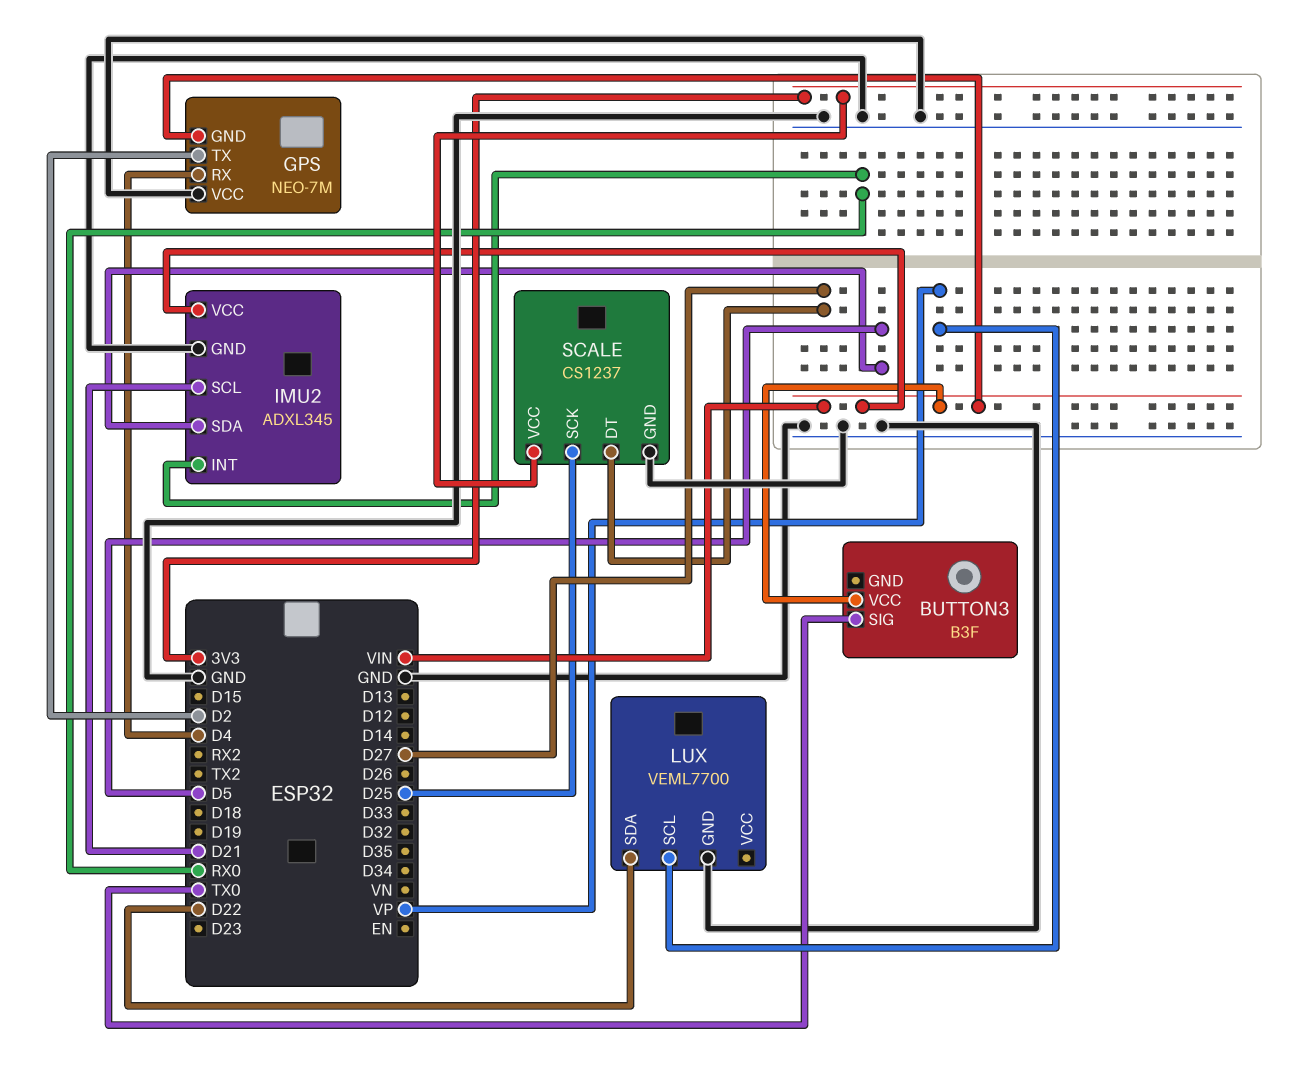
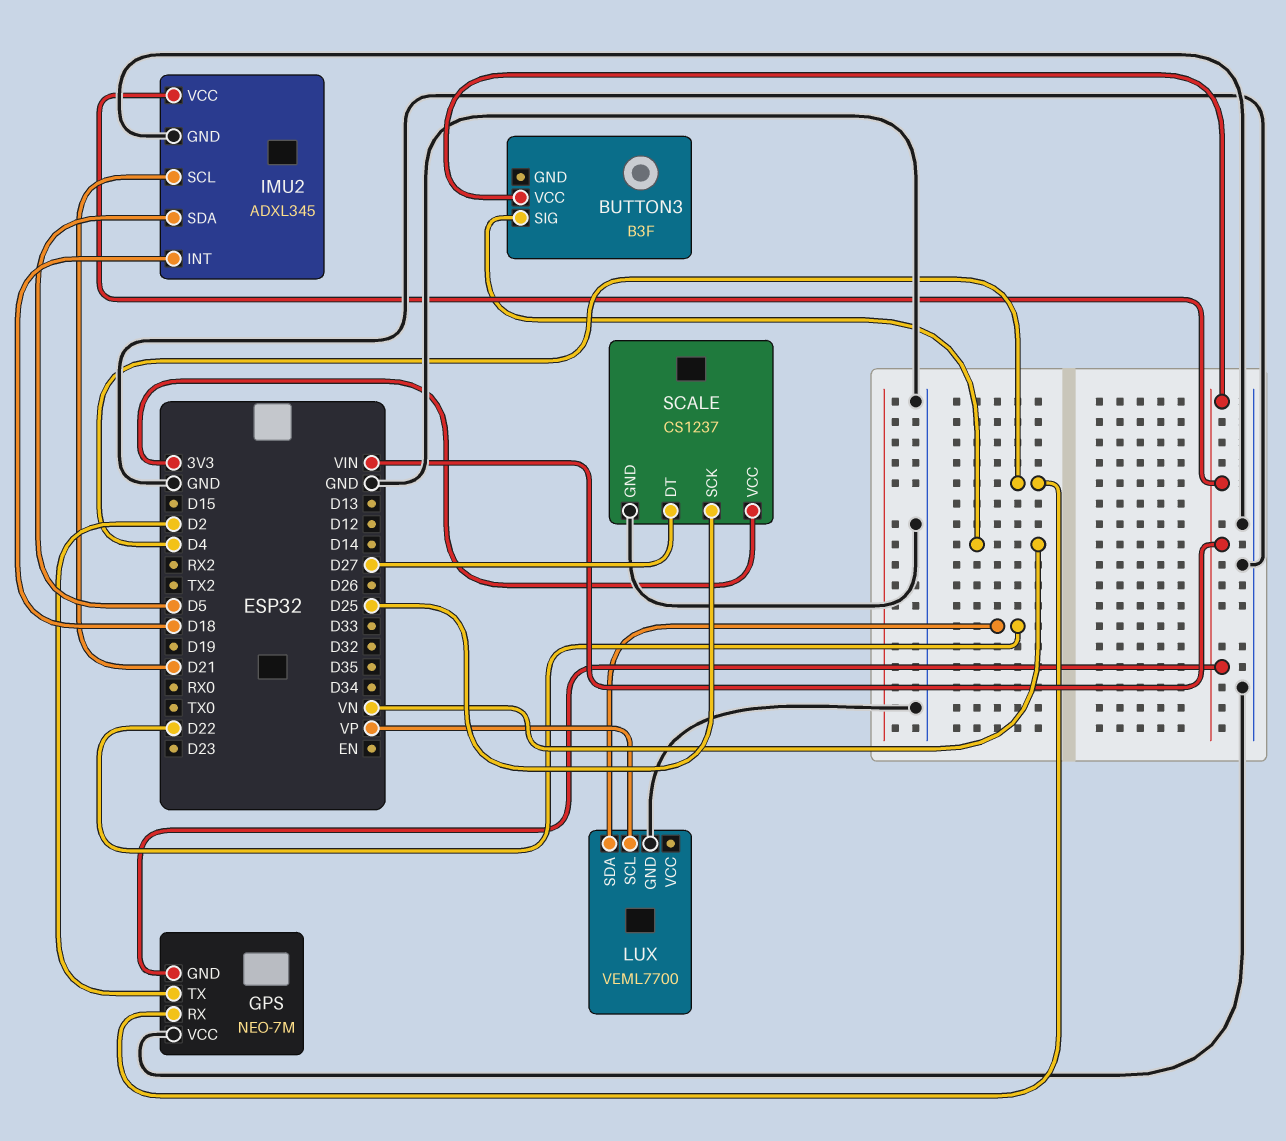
BUTTON3 pin SIG: TX0 -> VN
IMU2 pin INT: RX0 -> D18

